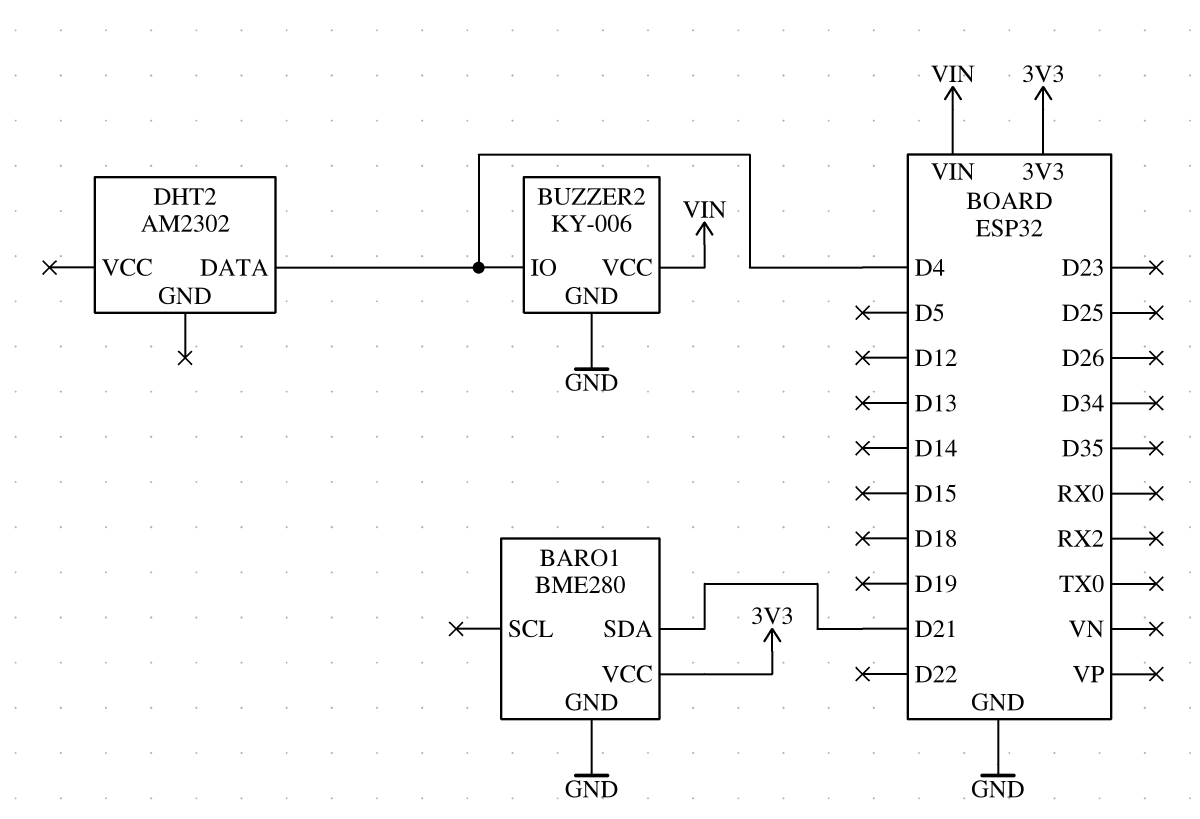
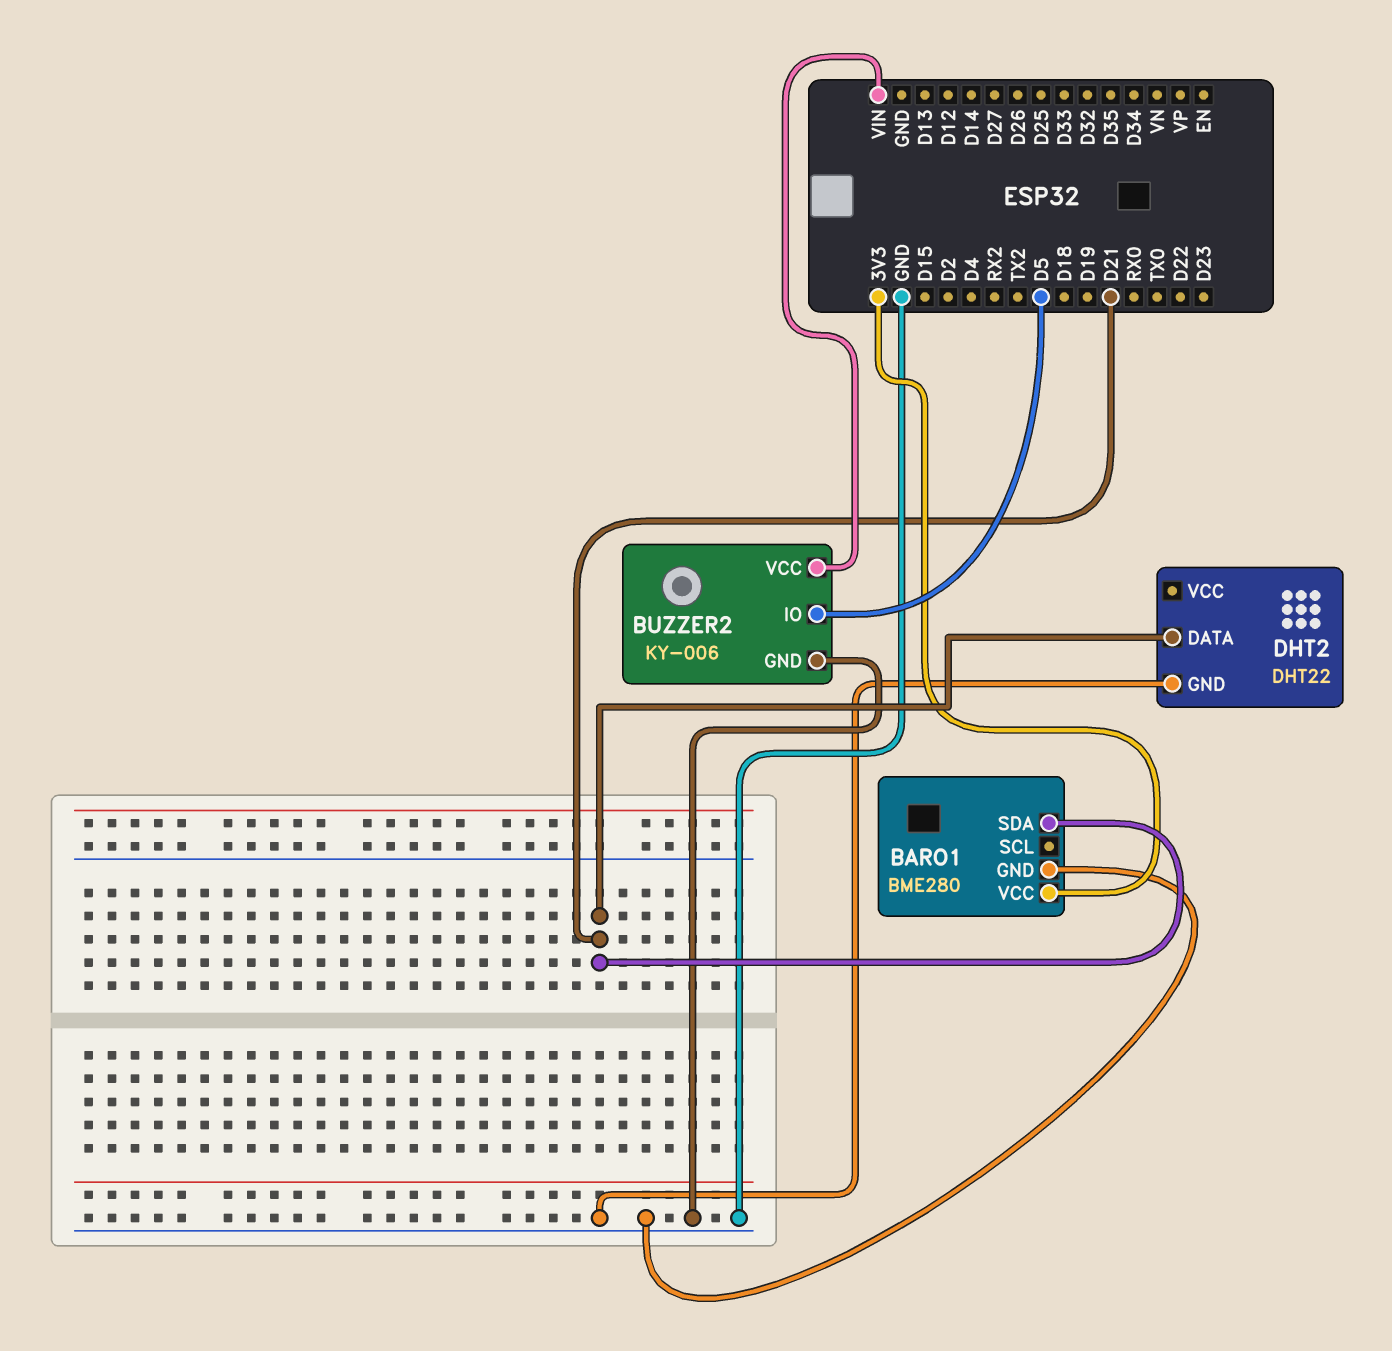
BUZZER2 pin IO: D4 -> D5
DHT2: AM2302 -> DHT22
DHT2 pin DATA: D4 -> D21
DHT2 pin GND: none -> GND

